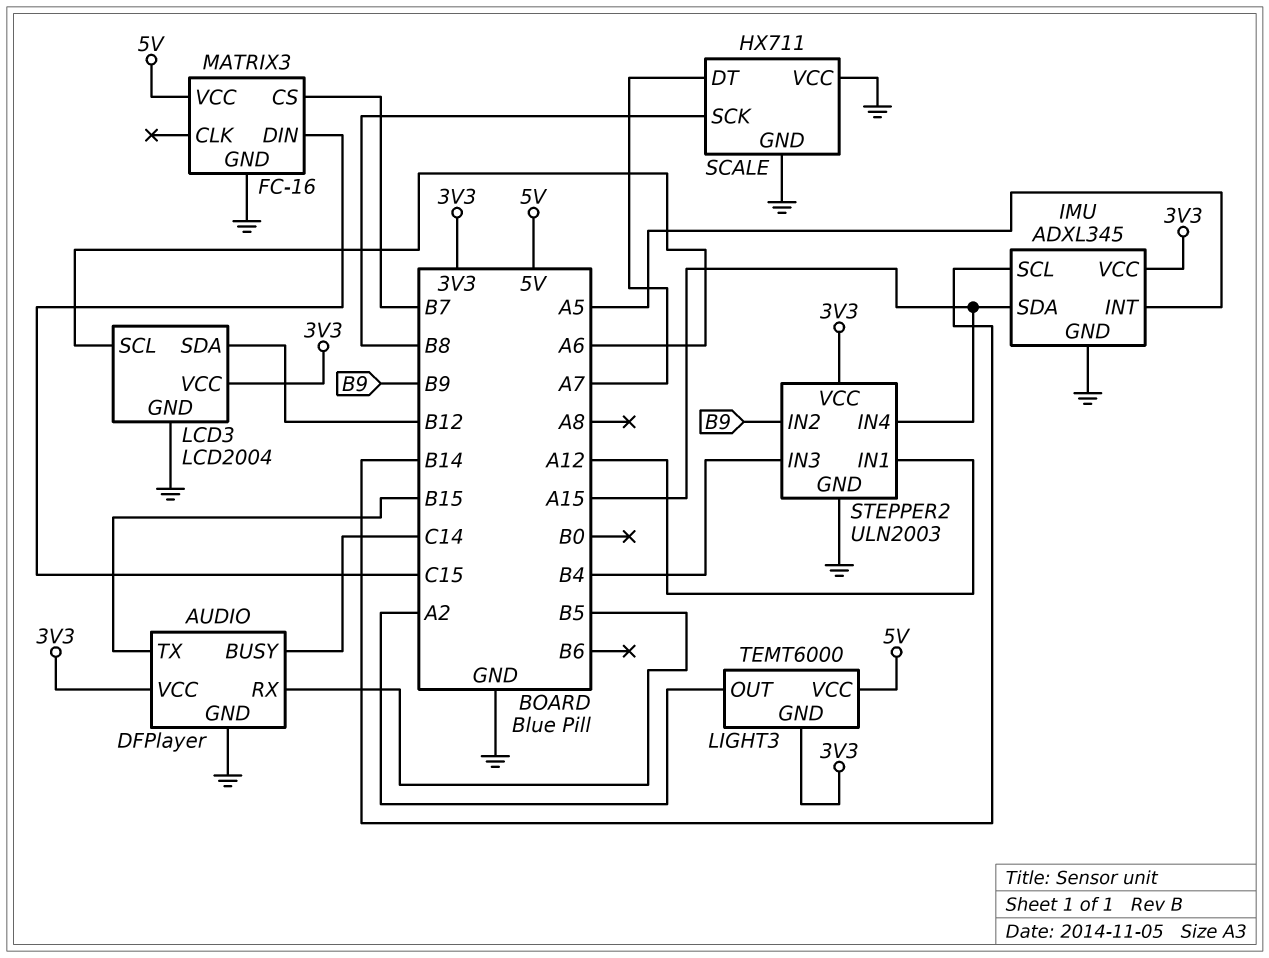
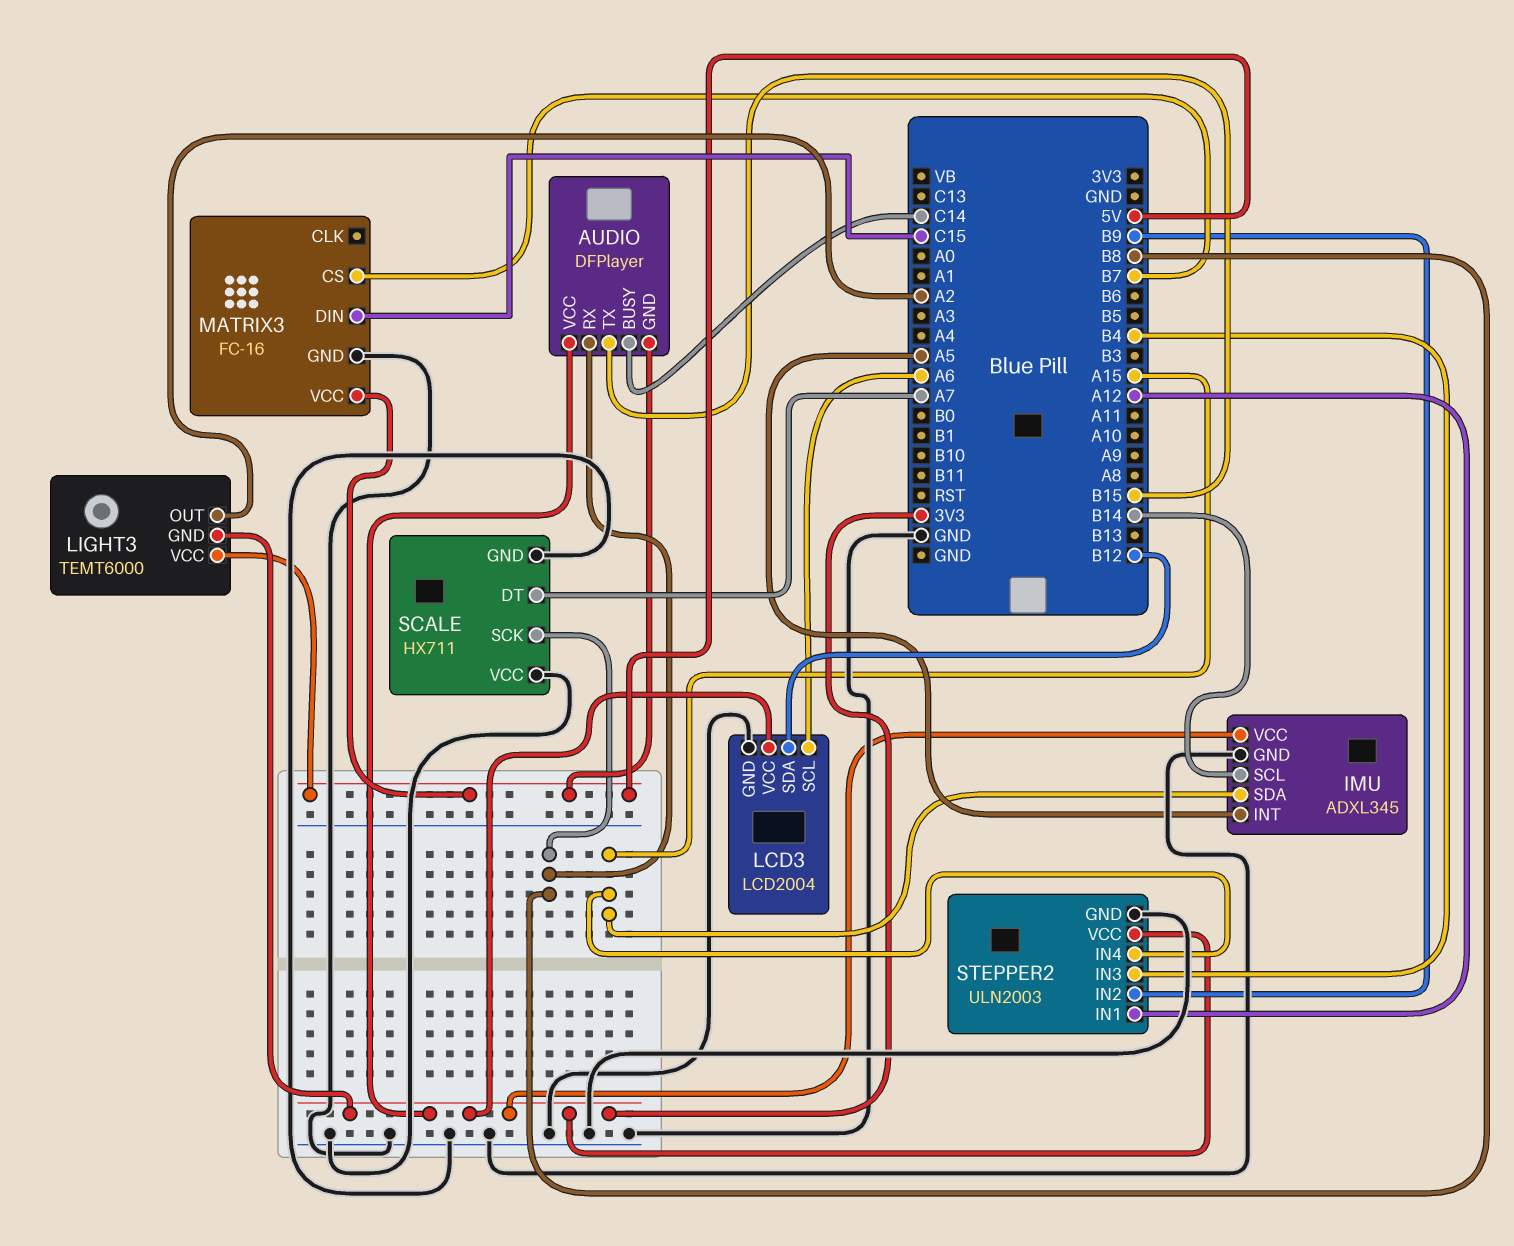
AUDIO pin GND: GND -> 5V
AUDIO pin RX: B5 -> B8

